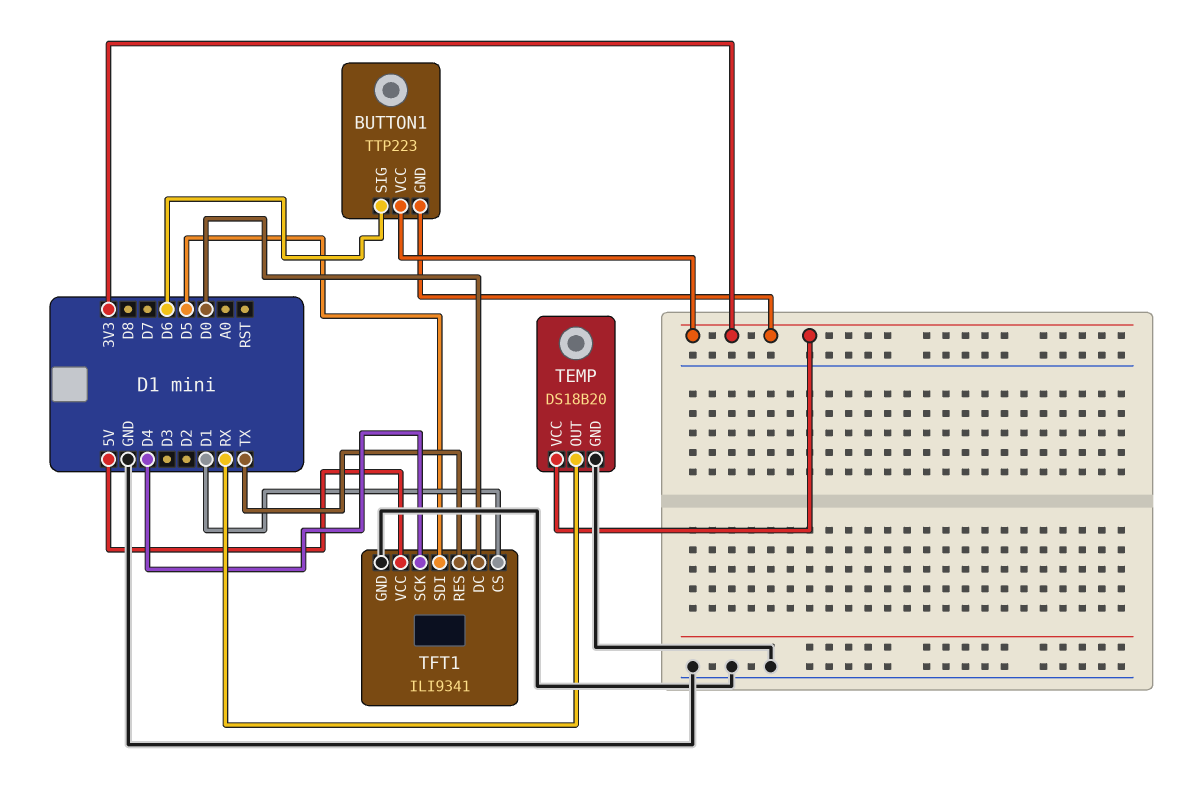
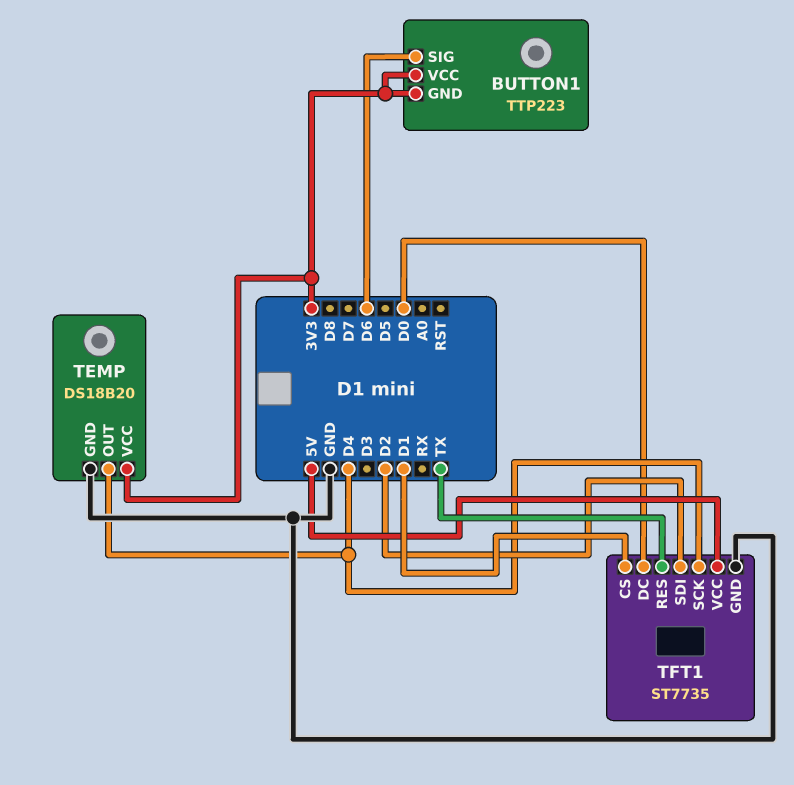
TEMP pin OUT: RX -> D4
TFT1: ILI9341 -> ST7735
TFT1 pin SDI: D5 -> D2

